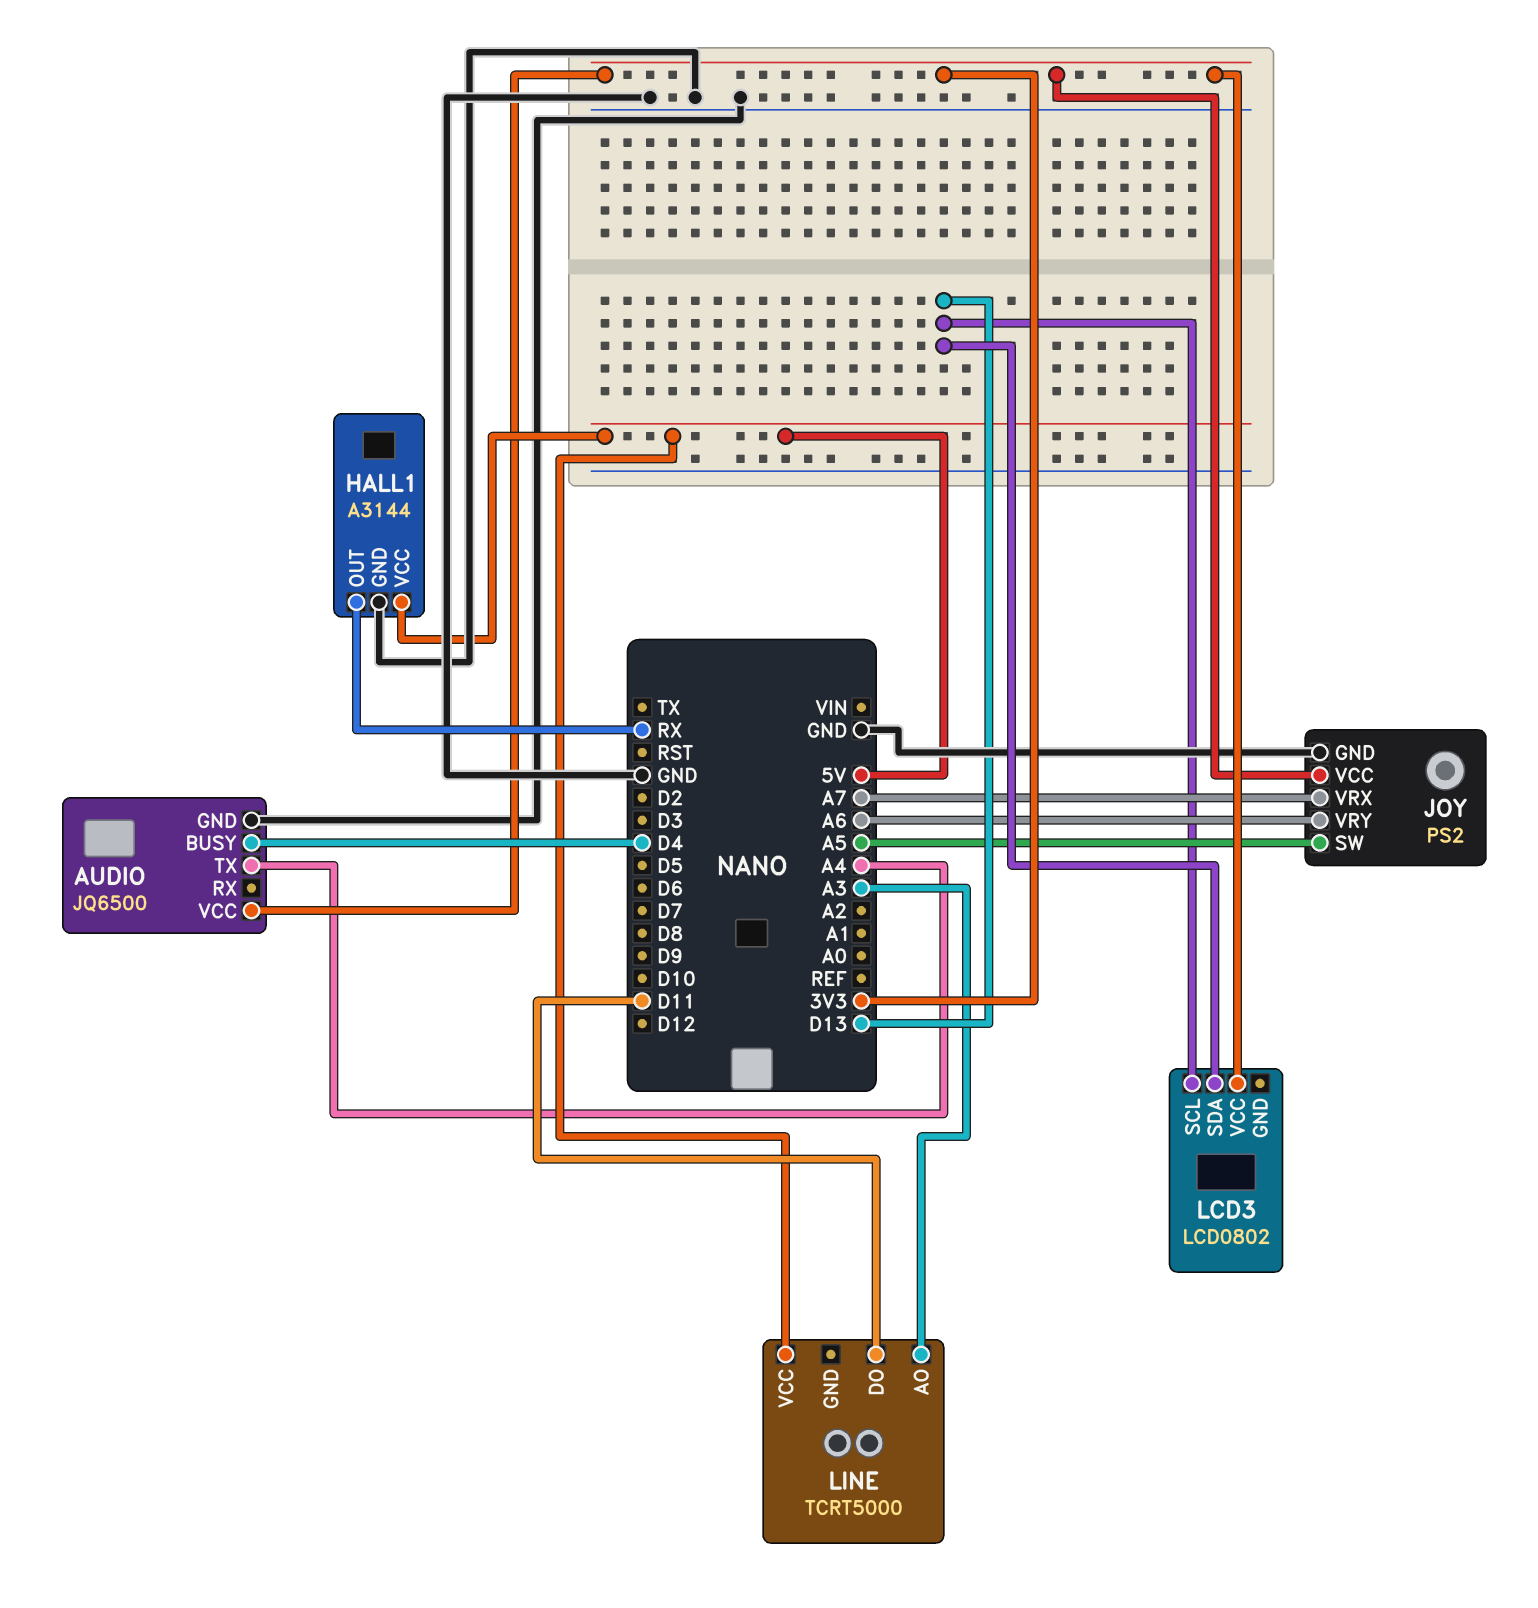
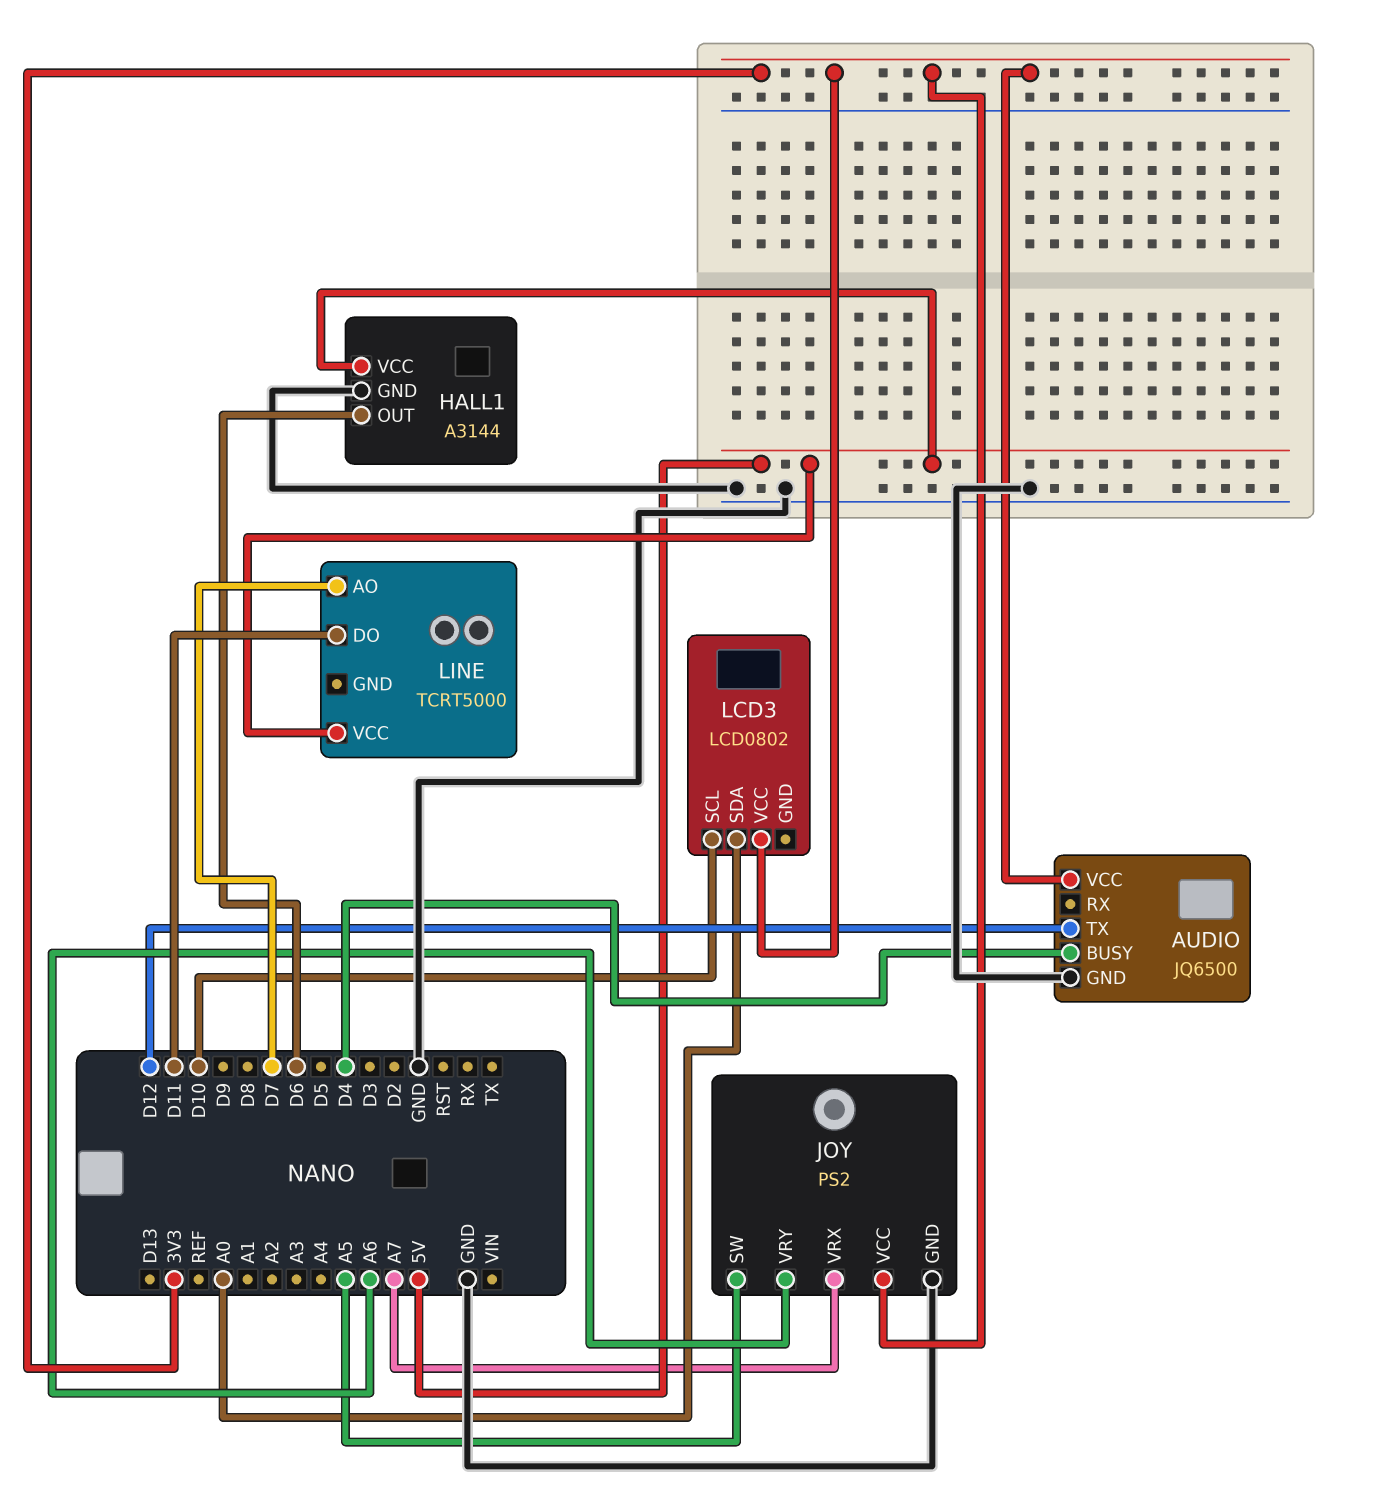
AUDIO pin TX: A4 -> D12
HALL1 pin OUT: RX -> D6
LCD3 pin SCL: D13 -> D10
LCD3 pin SDA: D13 -> A0
LINE pin AO: A3 -> D7

